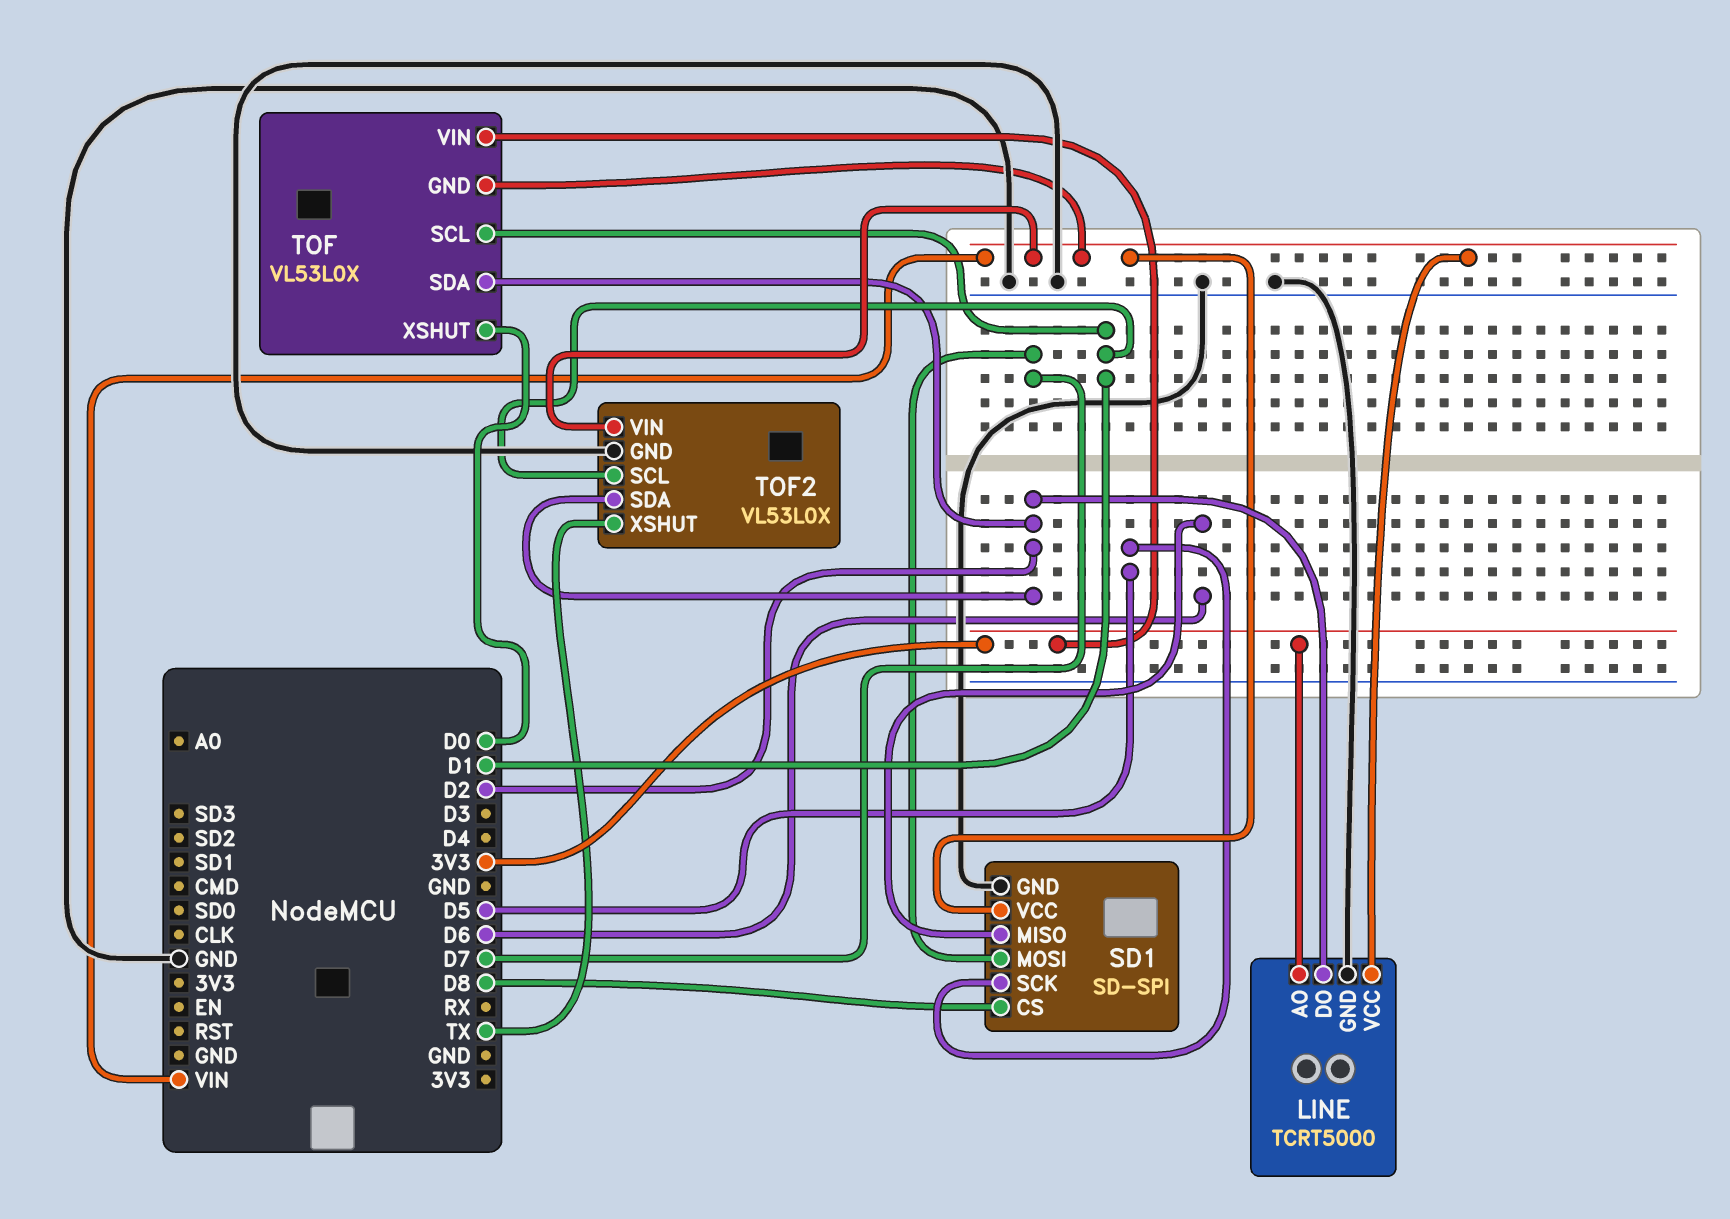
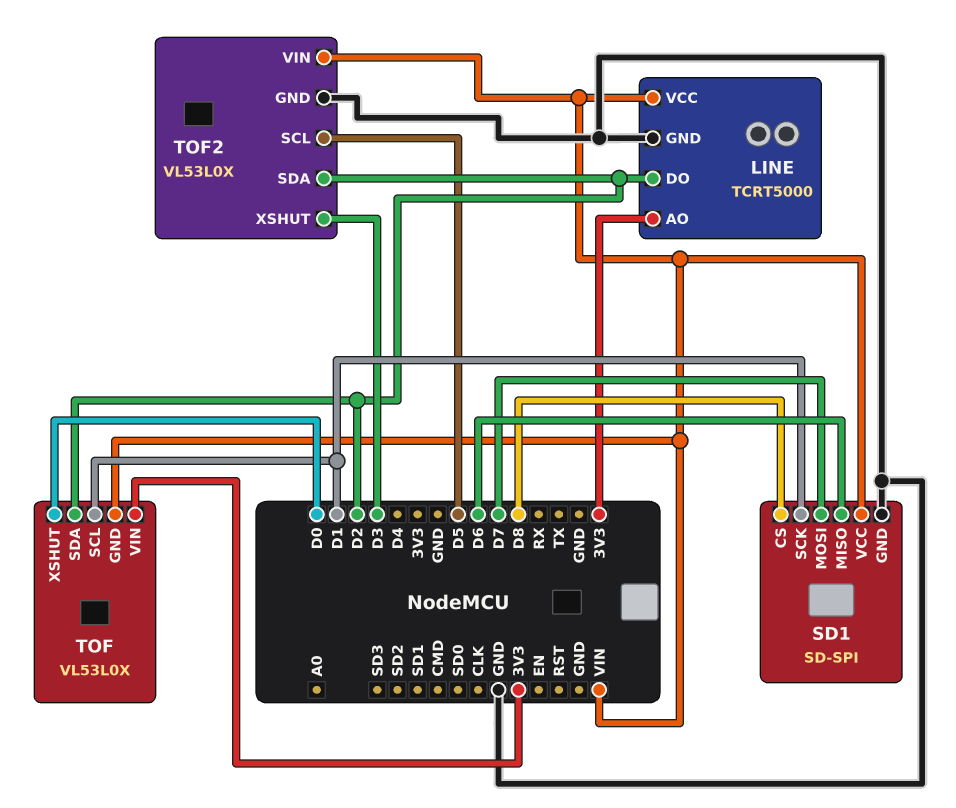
SD1 pin SCK: D5 -> D1
TOF2 pin SCL: D1 -> D5
TOF2 pin XSHUT: TX -> D3

